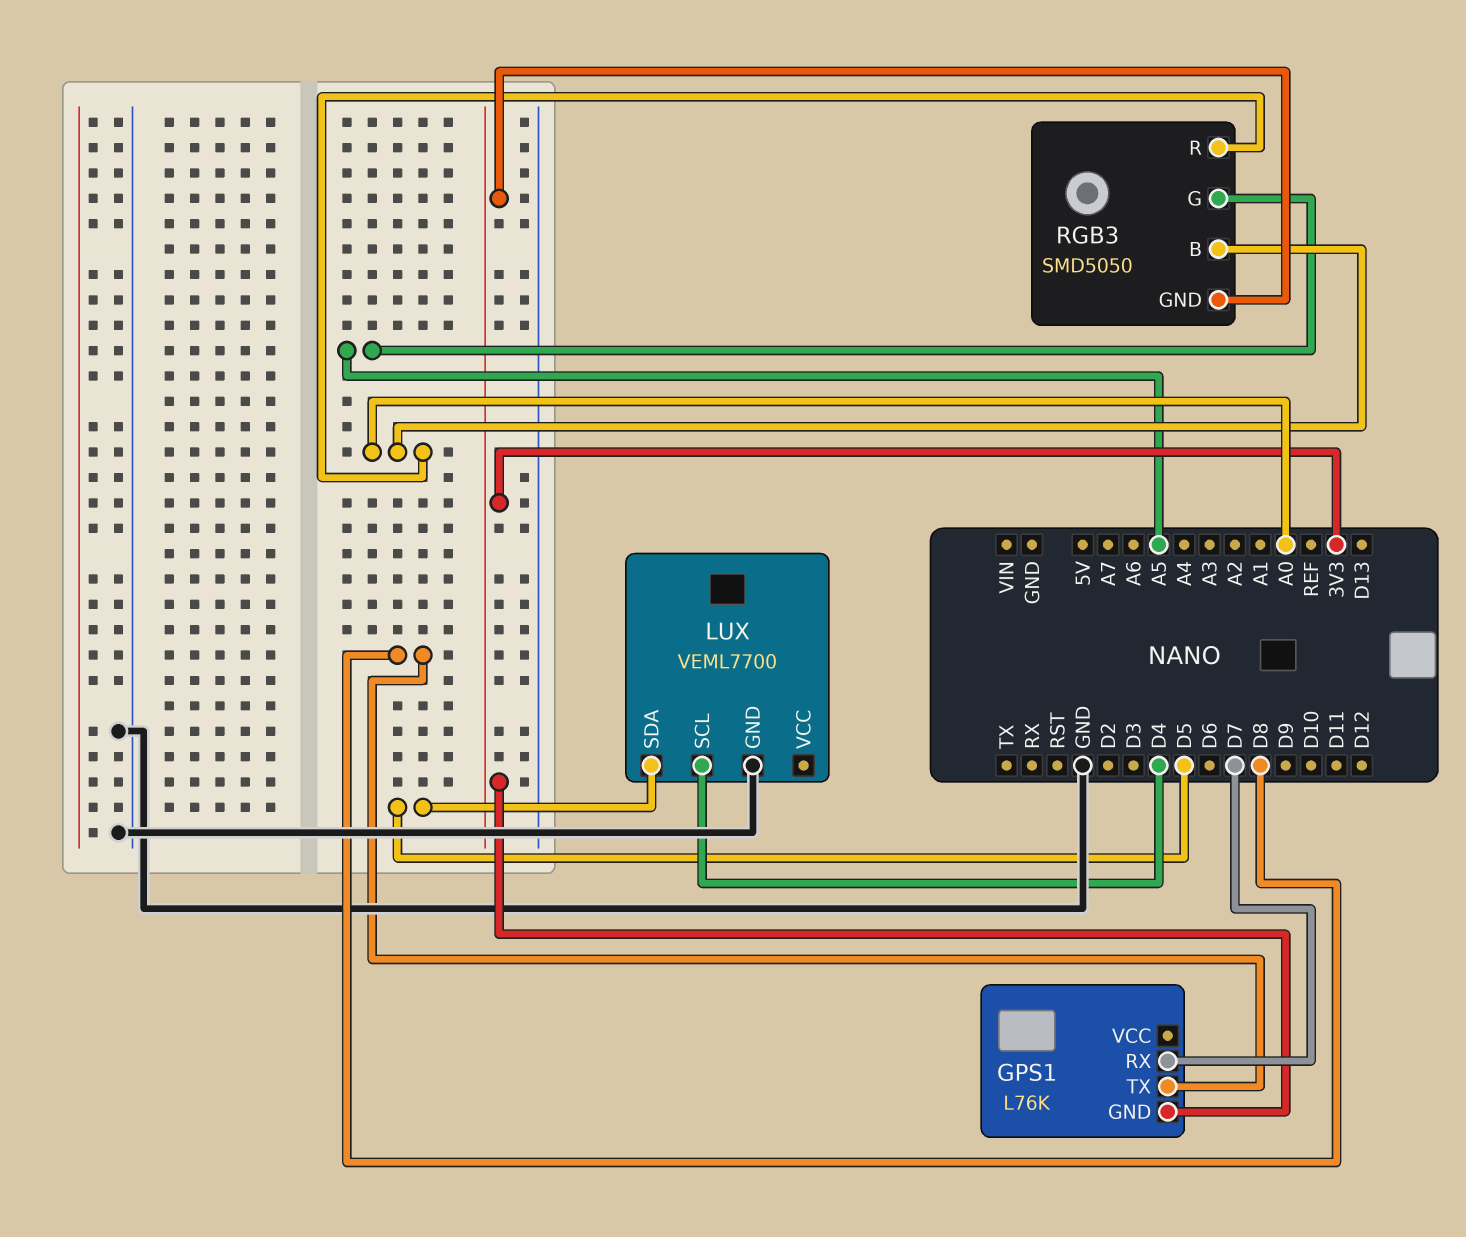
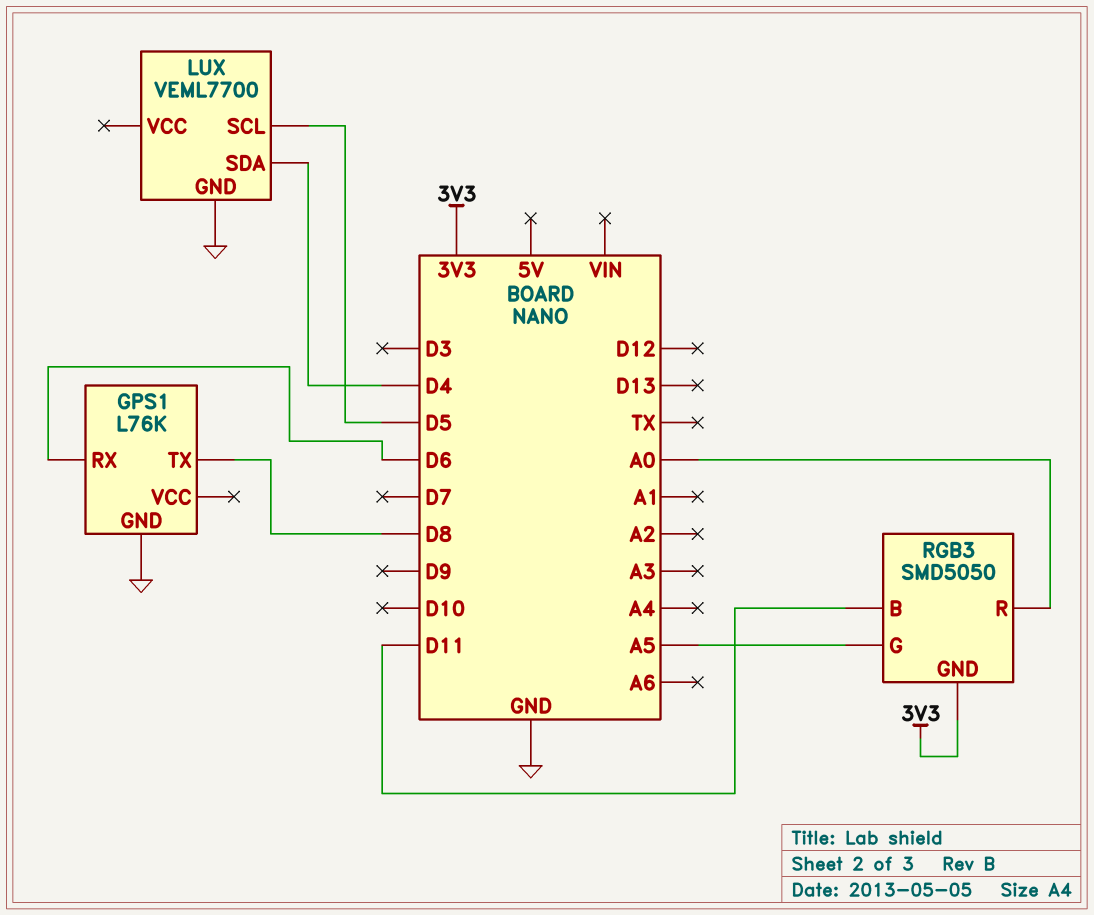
GPS1 pin GND: 3V3 -> GND
GPS1 pin RX: D7 -> D6
LUX pin SCL: D4 -> D5
LUX pin SDA: D5 -> D4
RGB3 pin B: A0 -> D11

